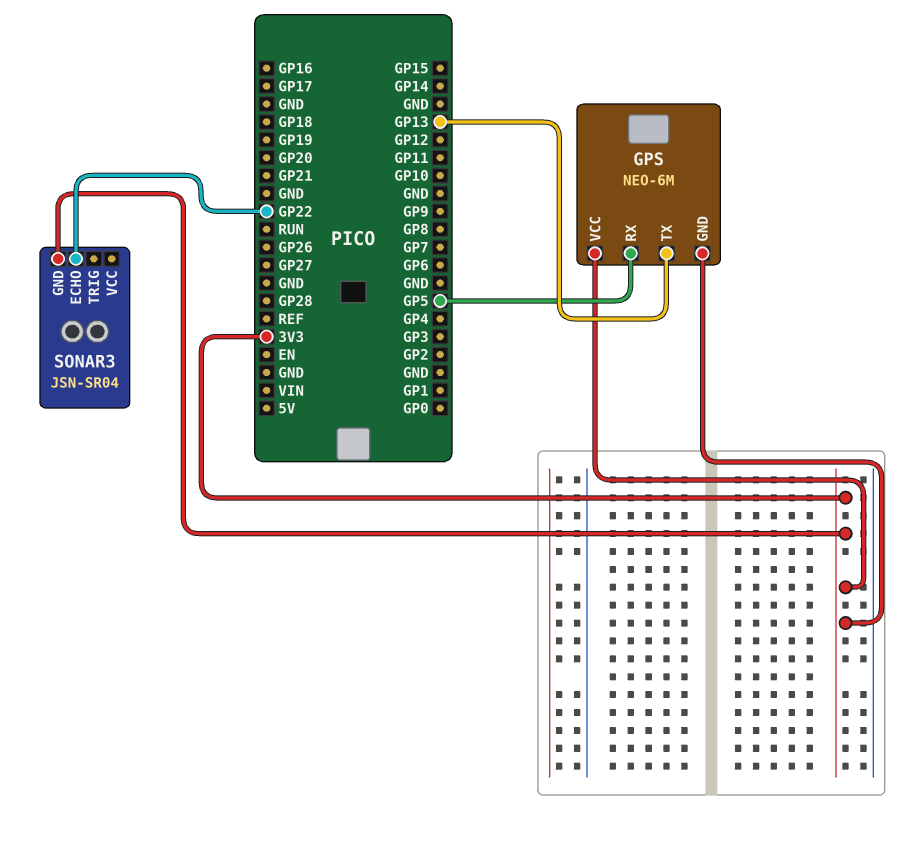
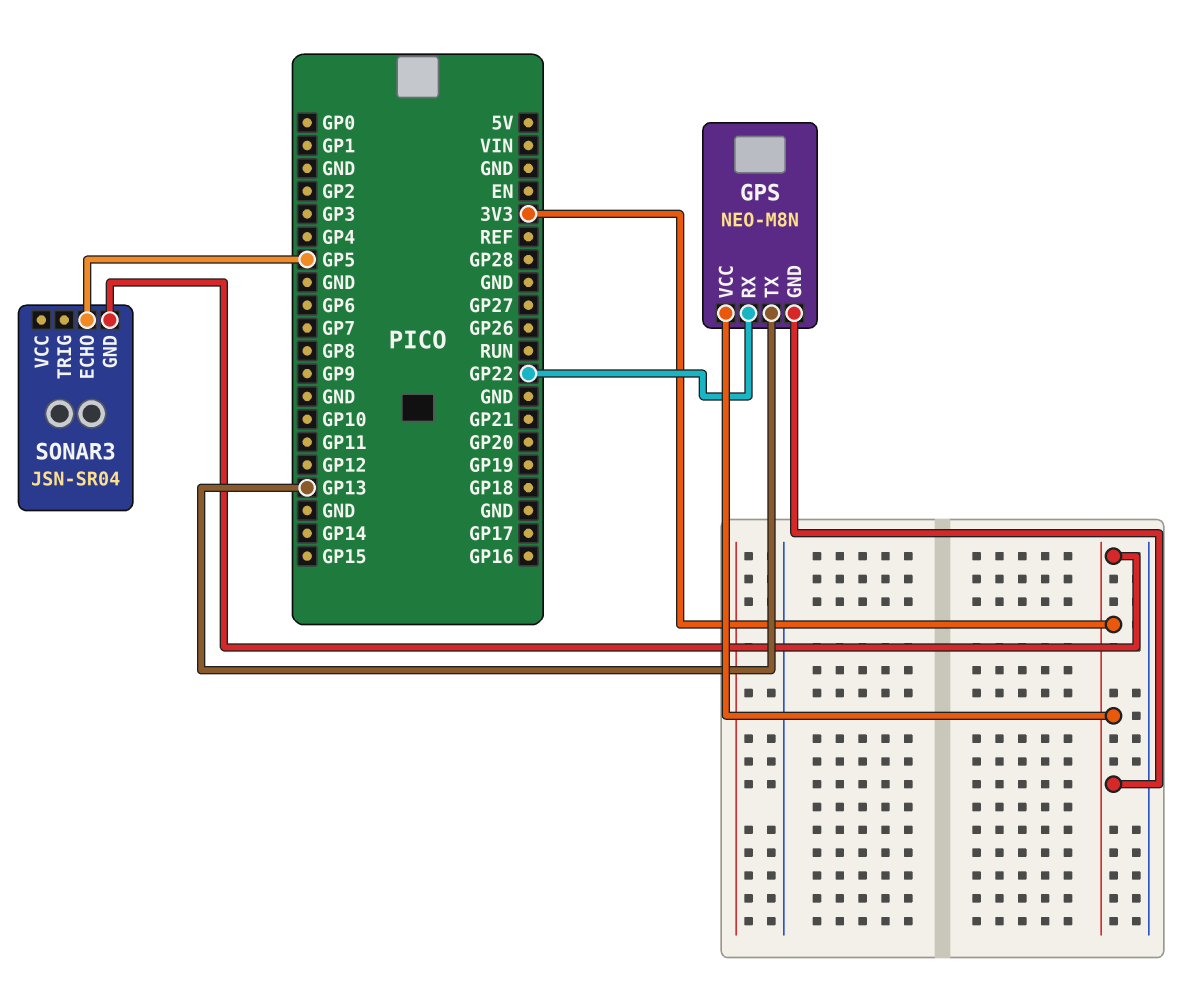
GPS: NEO-6M -> NEO-M8N
GPS pin RX: GP5 -> GP22
SONAR3 pin ECHO: GP22 -> GP5

